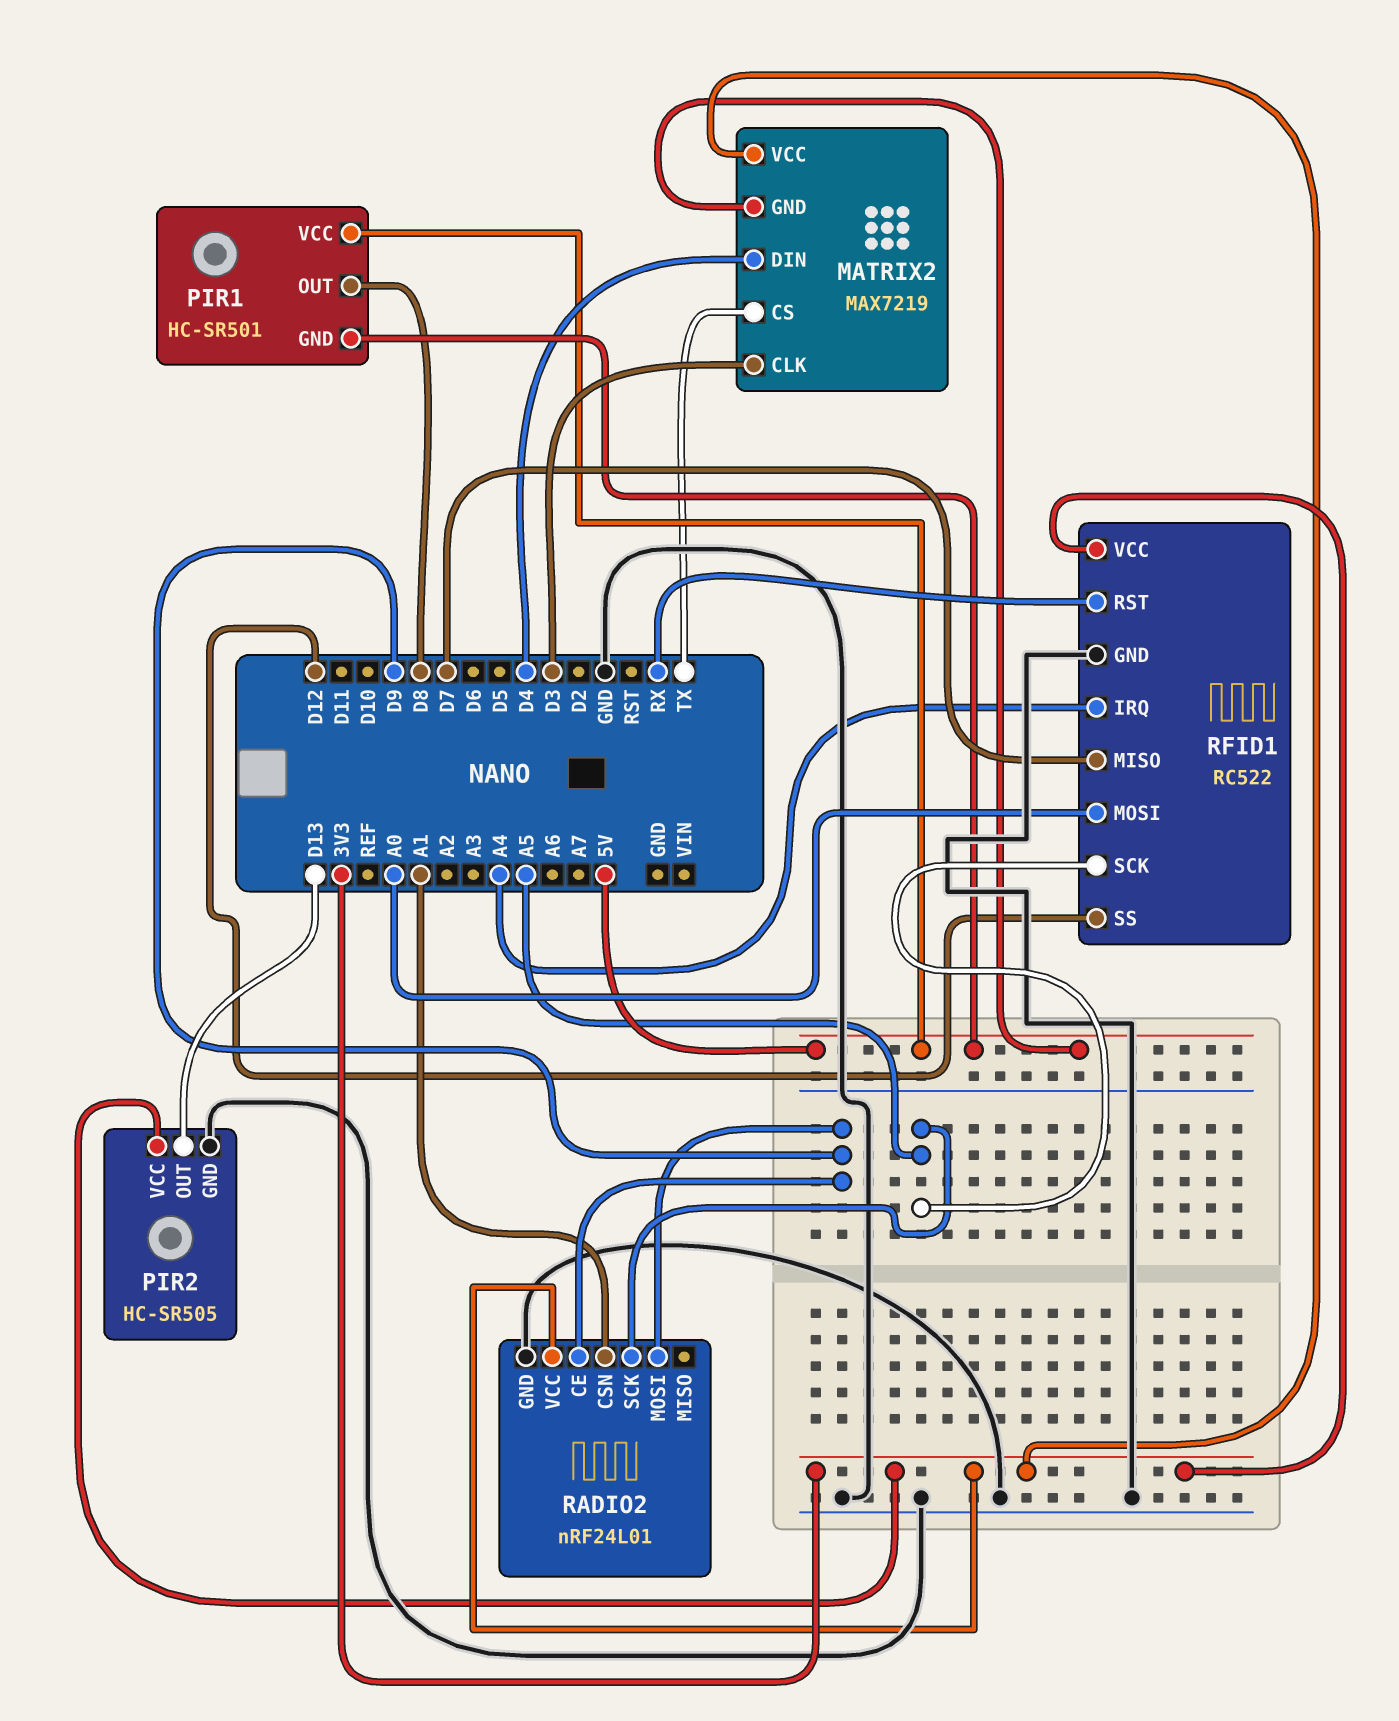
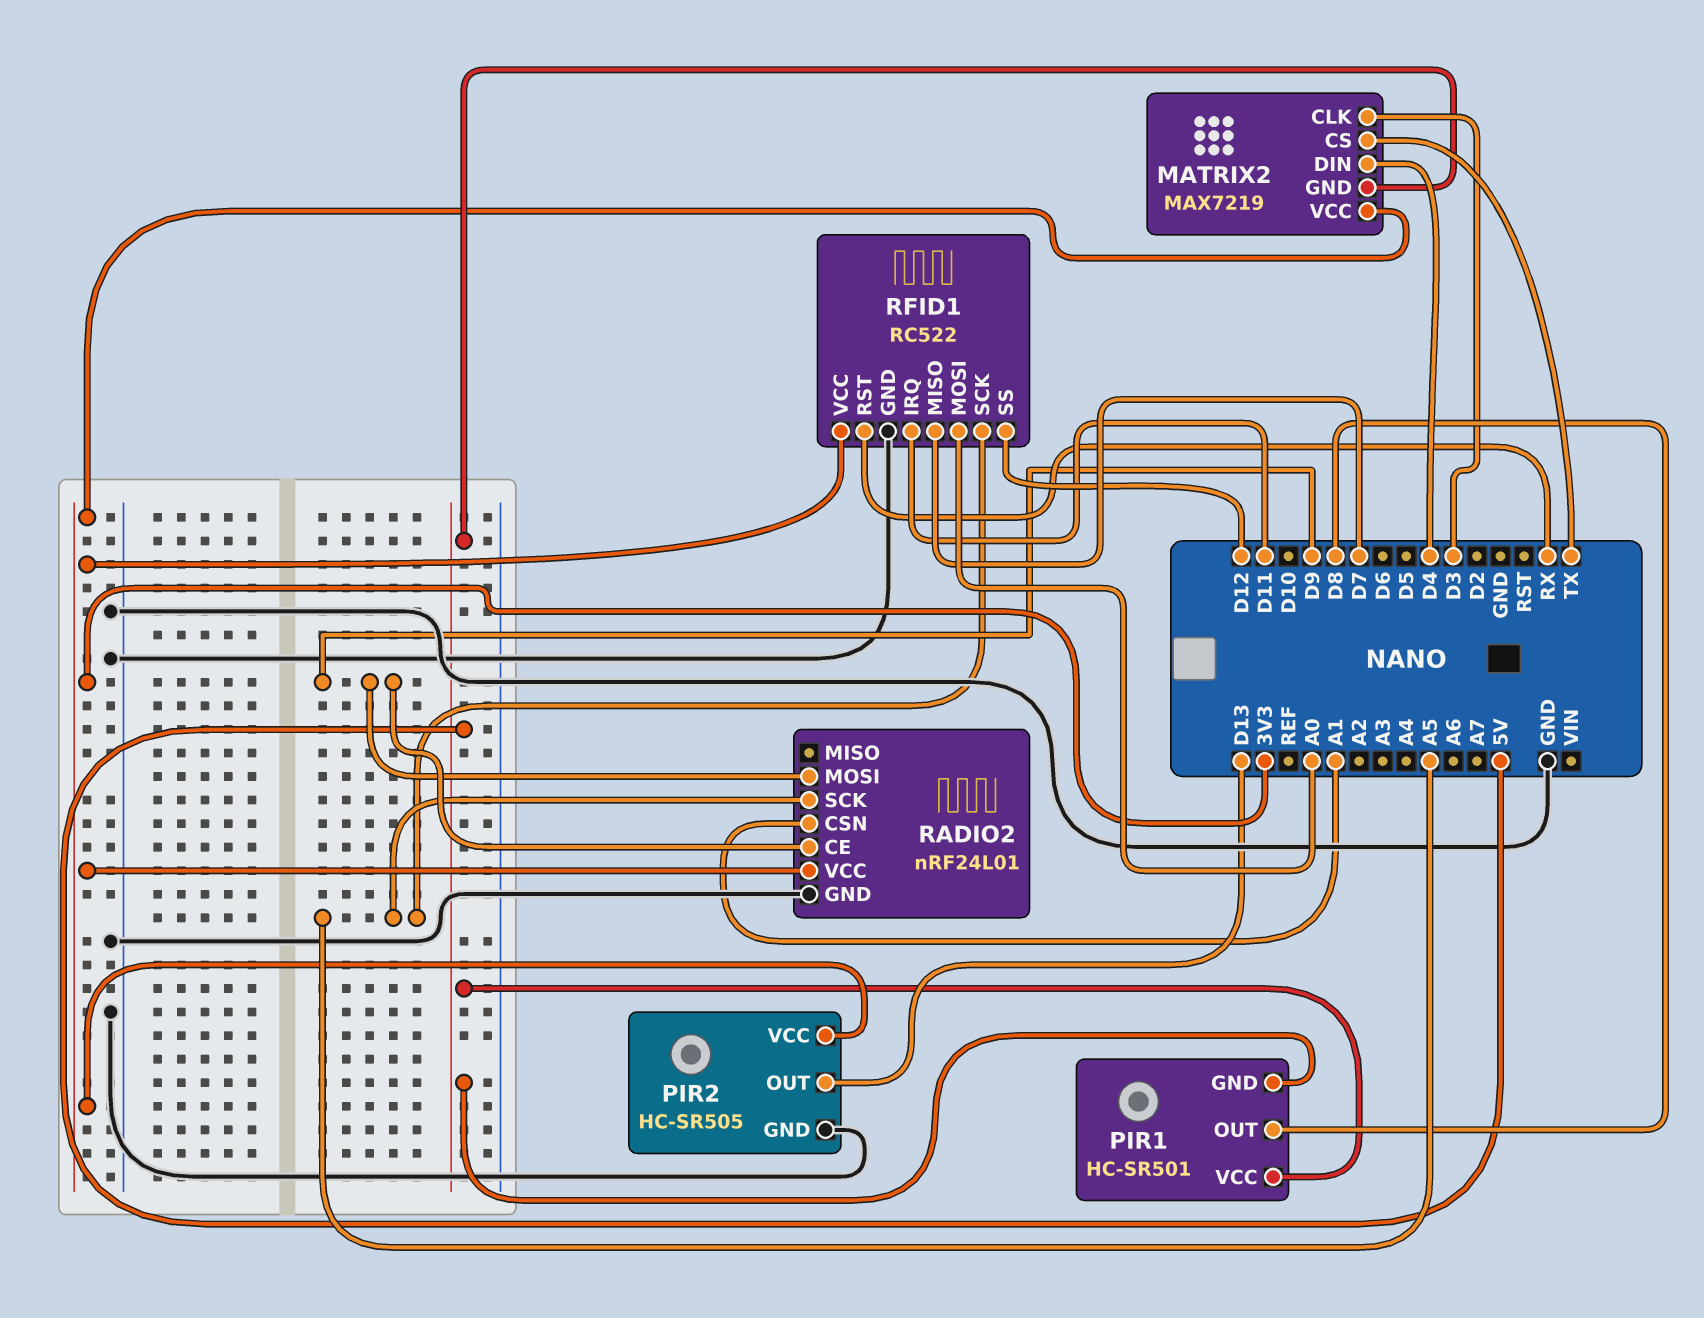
RFID1 pin IRQ: A4 -> D11

